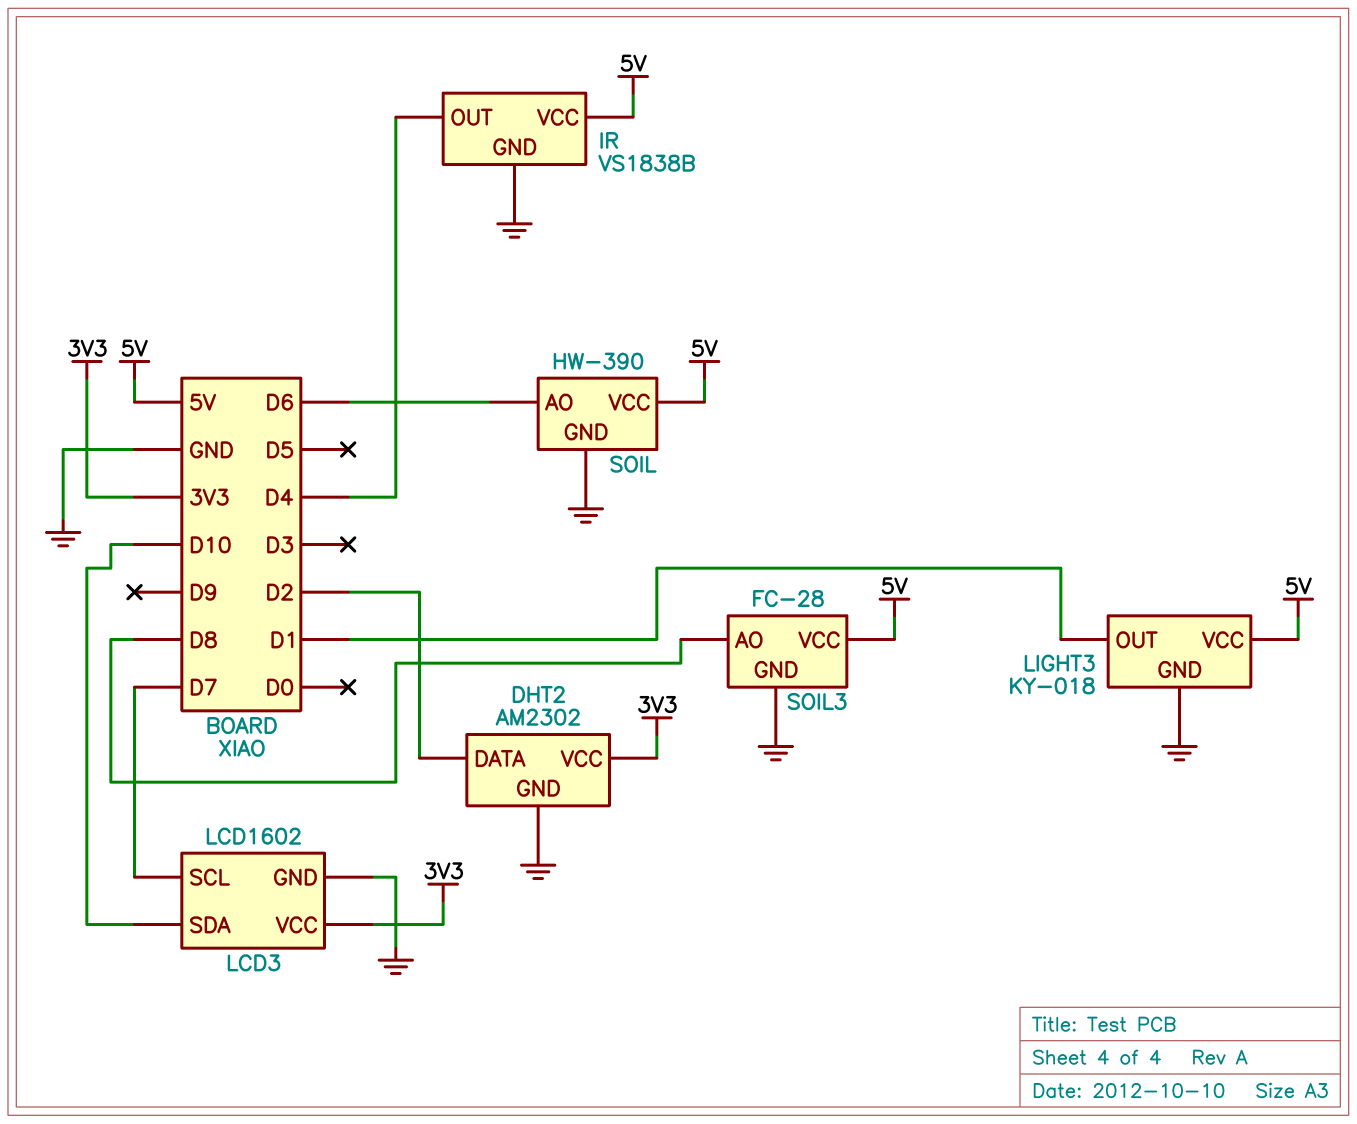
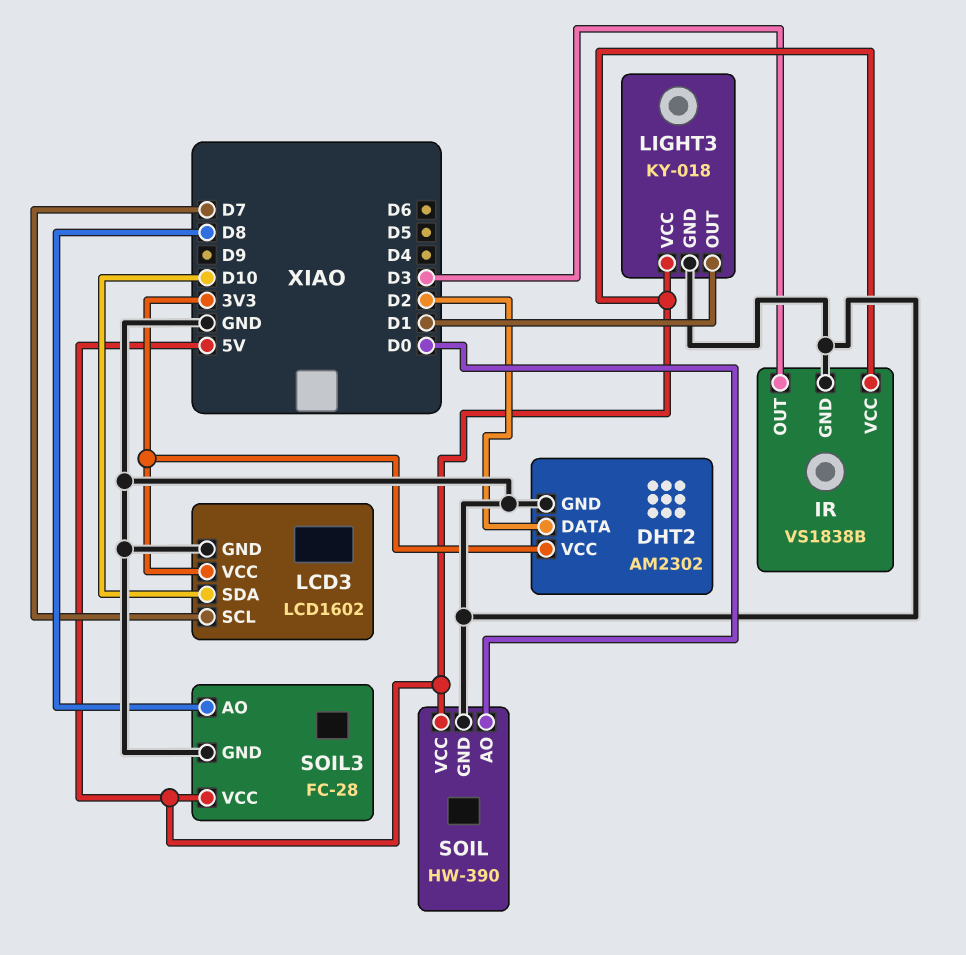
IR pin OUT: D4 -> D3
SOIL pin AO: D6 -> D0

